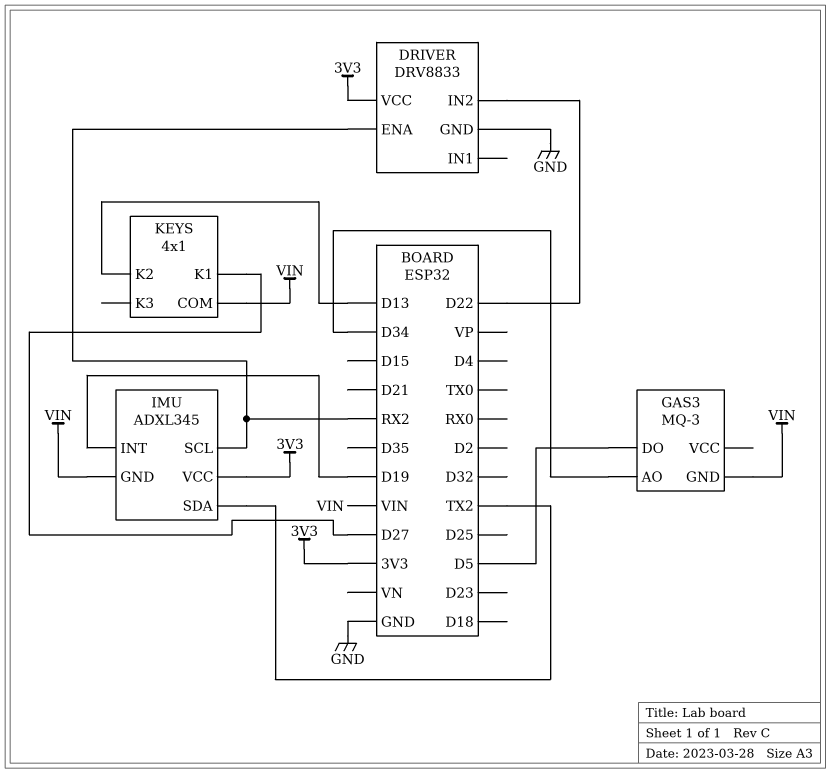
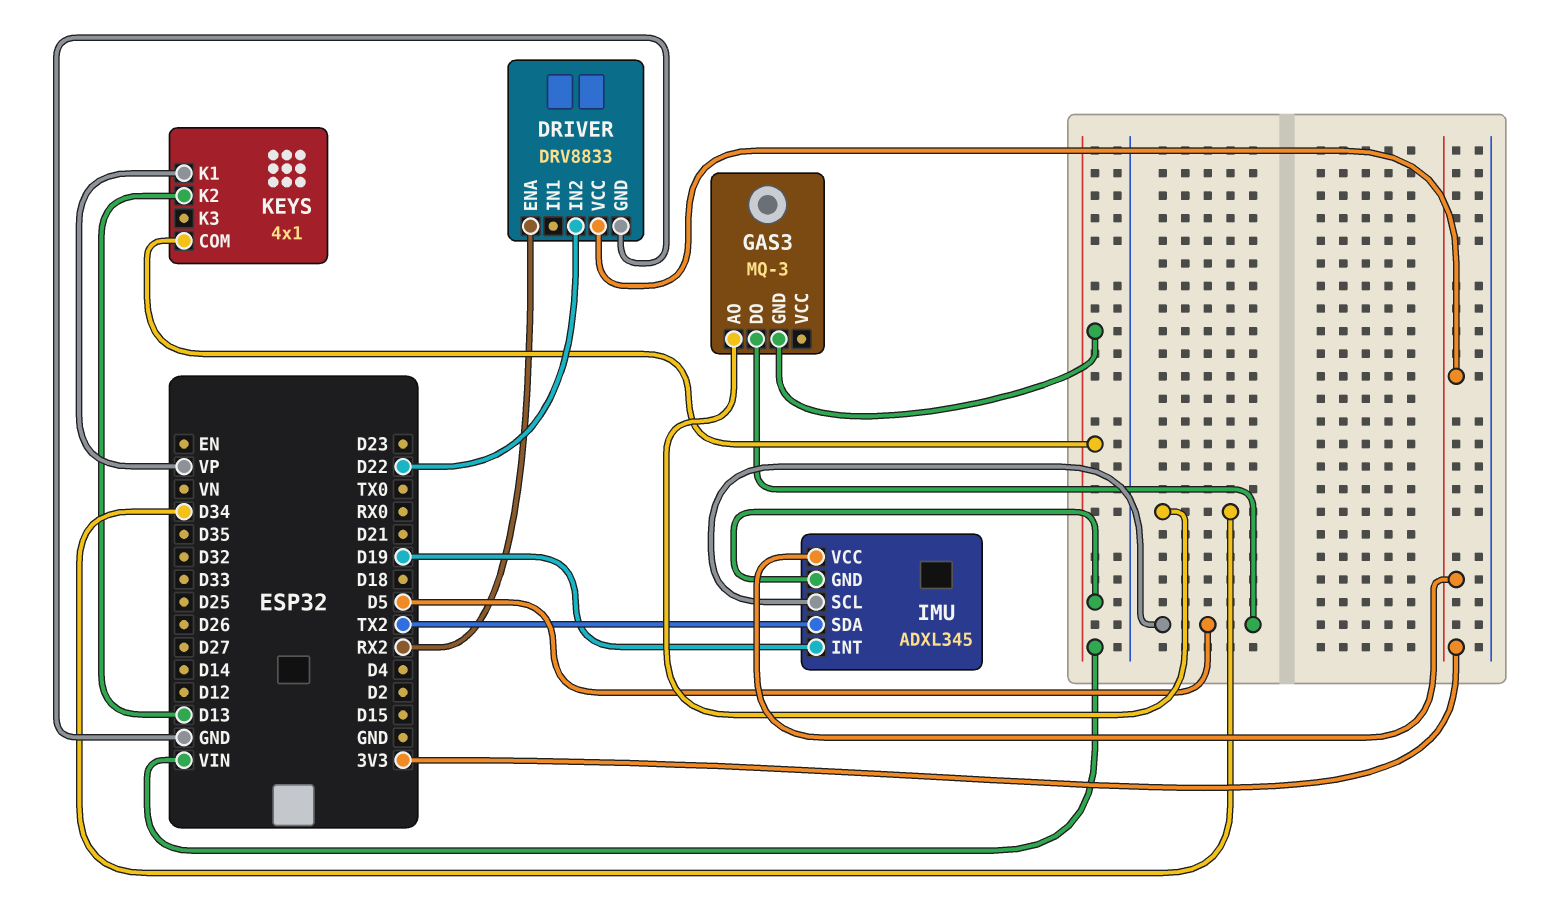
IMU pin SCL: RX2 -> D5
KEYS pin K1: D27 -> VP

